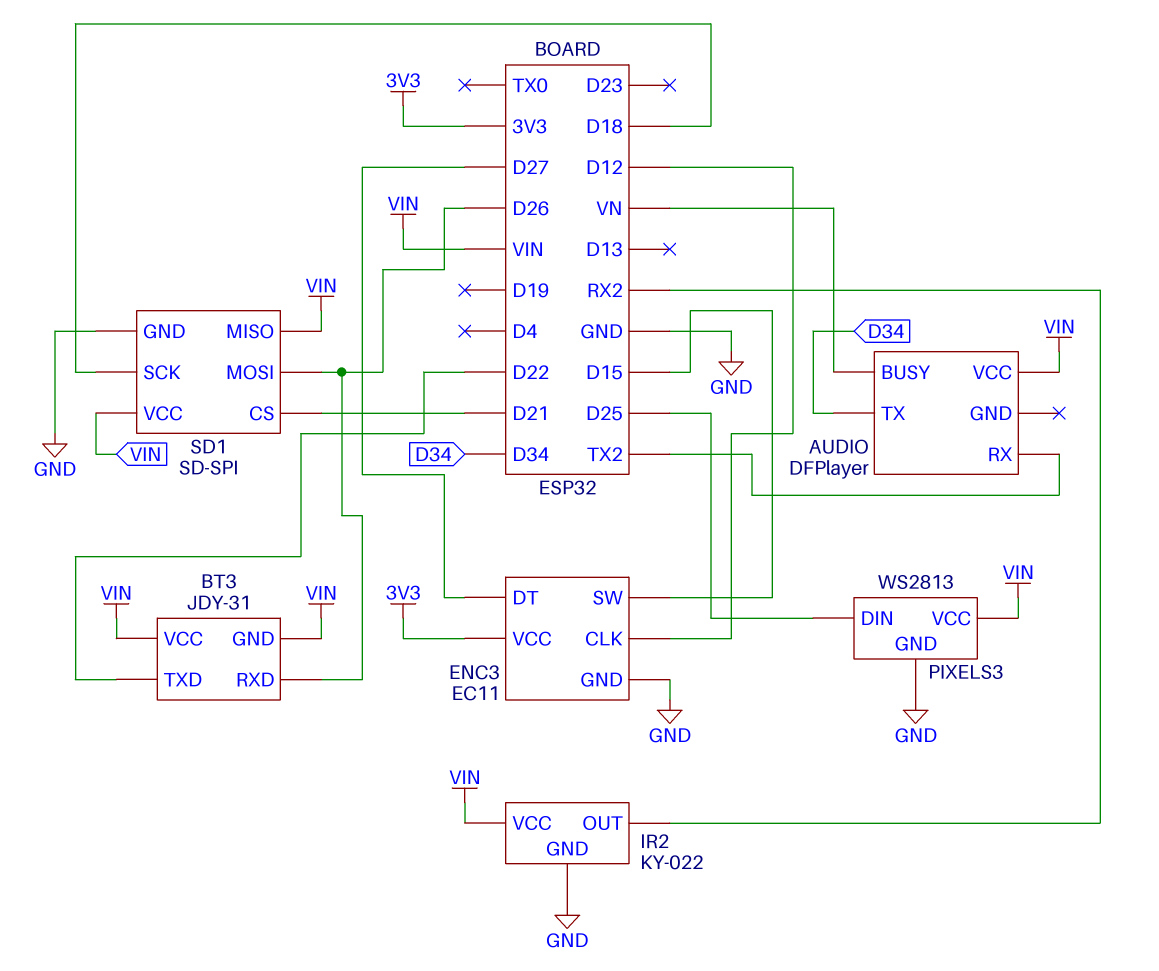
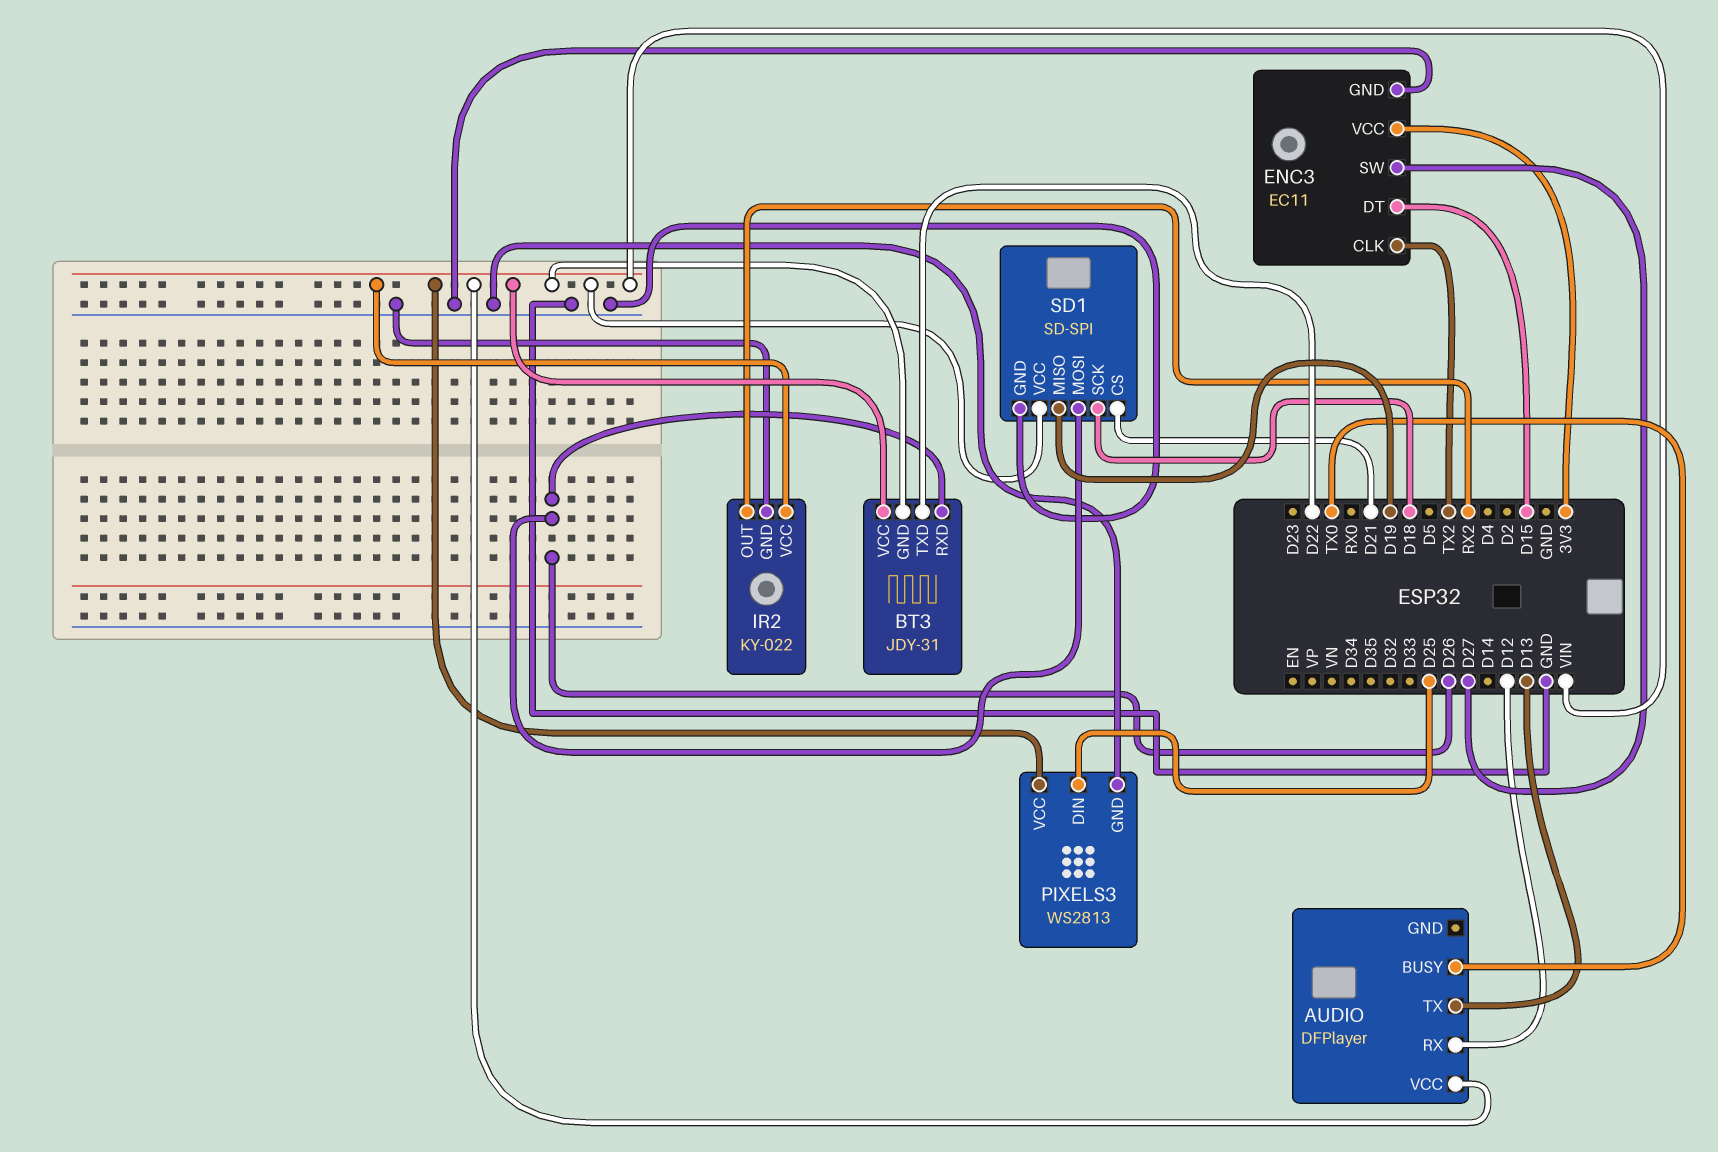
AUDIO pin BUSY: VN -> TX0
AUDIO pin RX: TX2 -> D12
AUDIO pin TX: D34 -> D13
ENC3 pin CLK: D12 -> TX2
ENC3 pin DT: D27 -> D15
ENC3 pin SW: D15 -> D27
SD1 pin MISO: VIN -> D19

